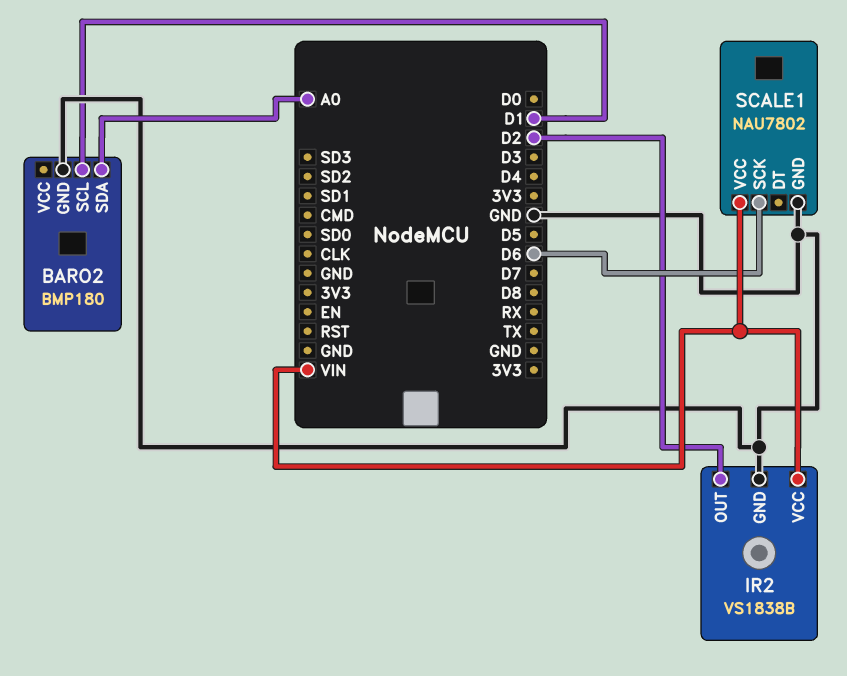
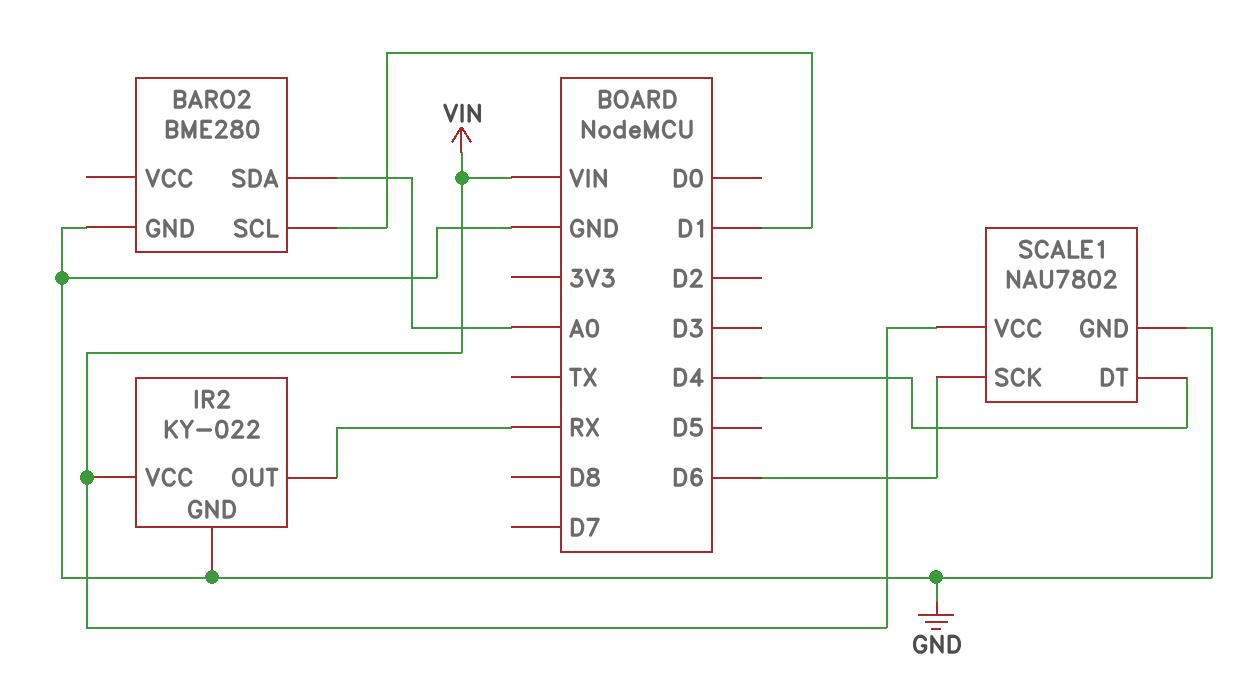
BARO2: BMP180 -> BME280
IR2: VS1838B -> KY-022
IR2 pin OUT: D2 -> RX
SCALE1 pin DT: none -> D4

